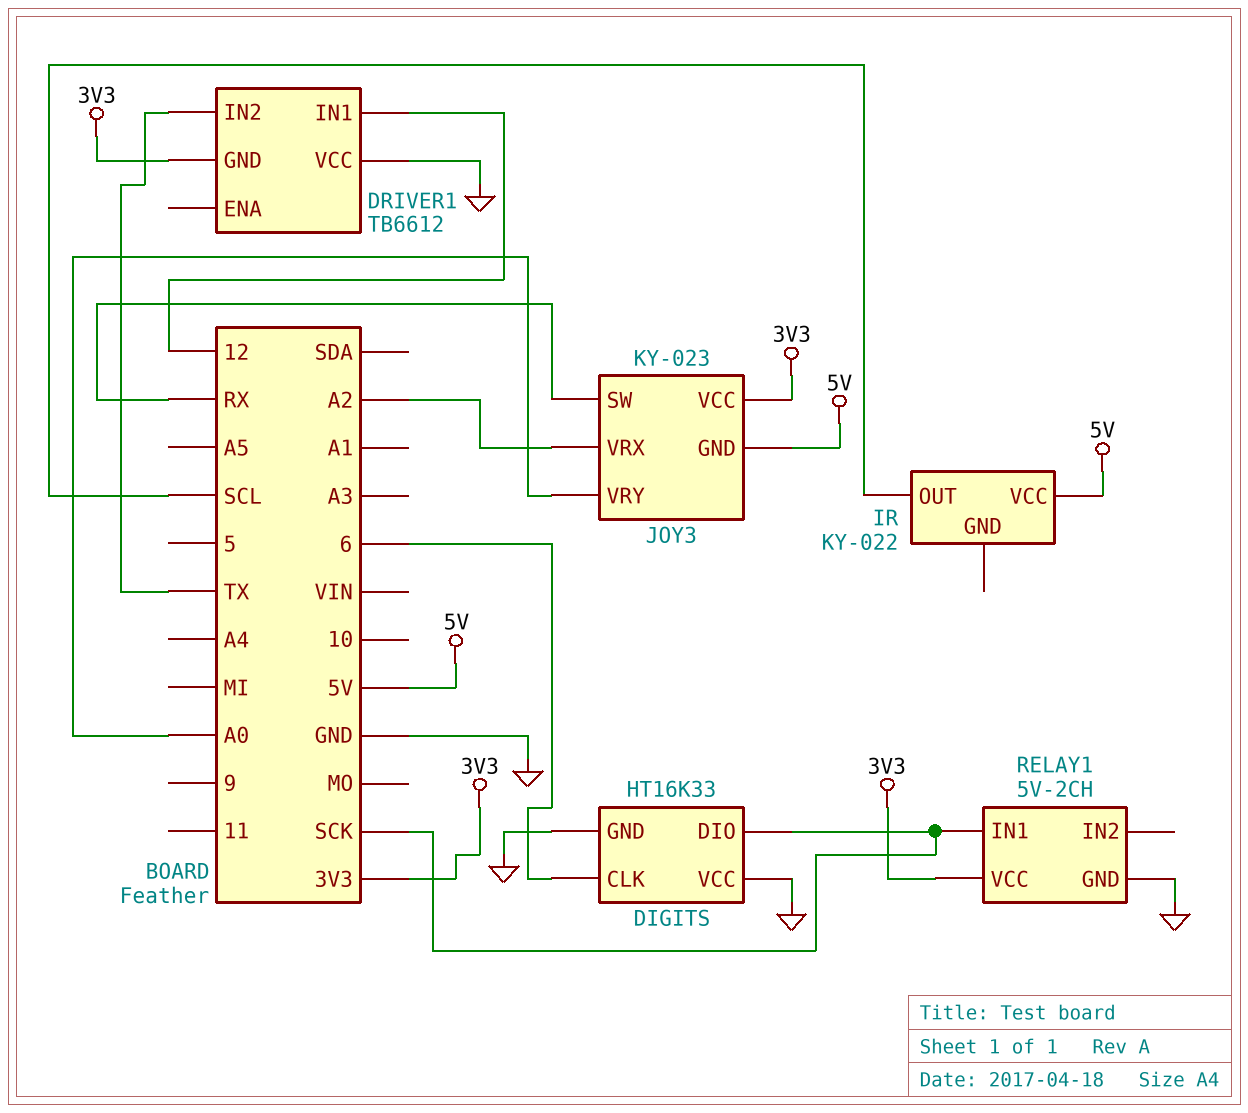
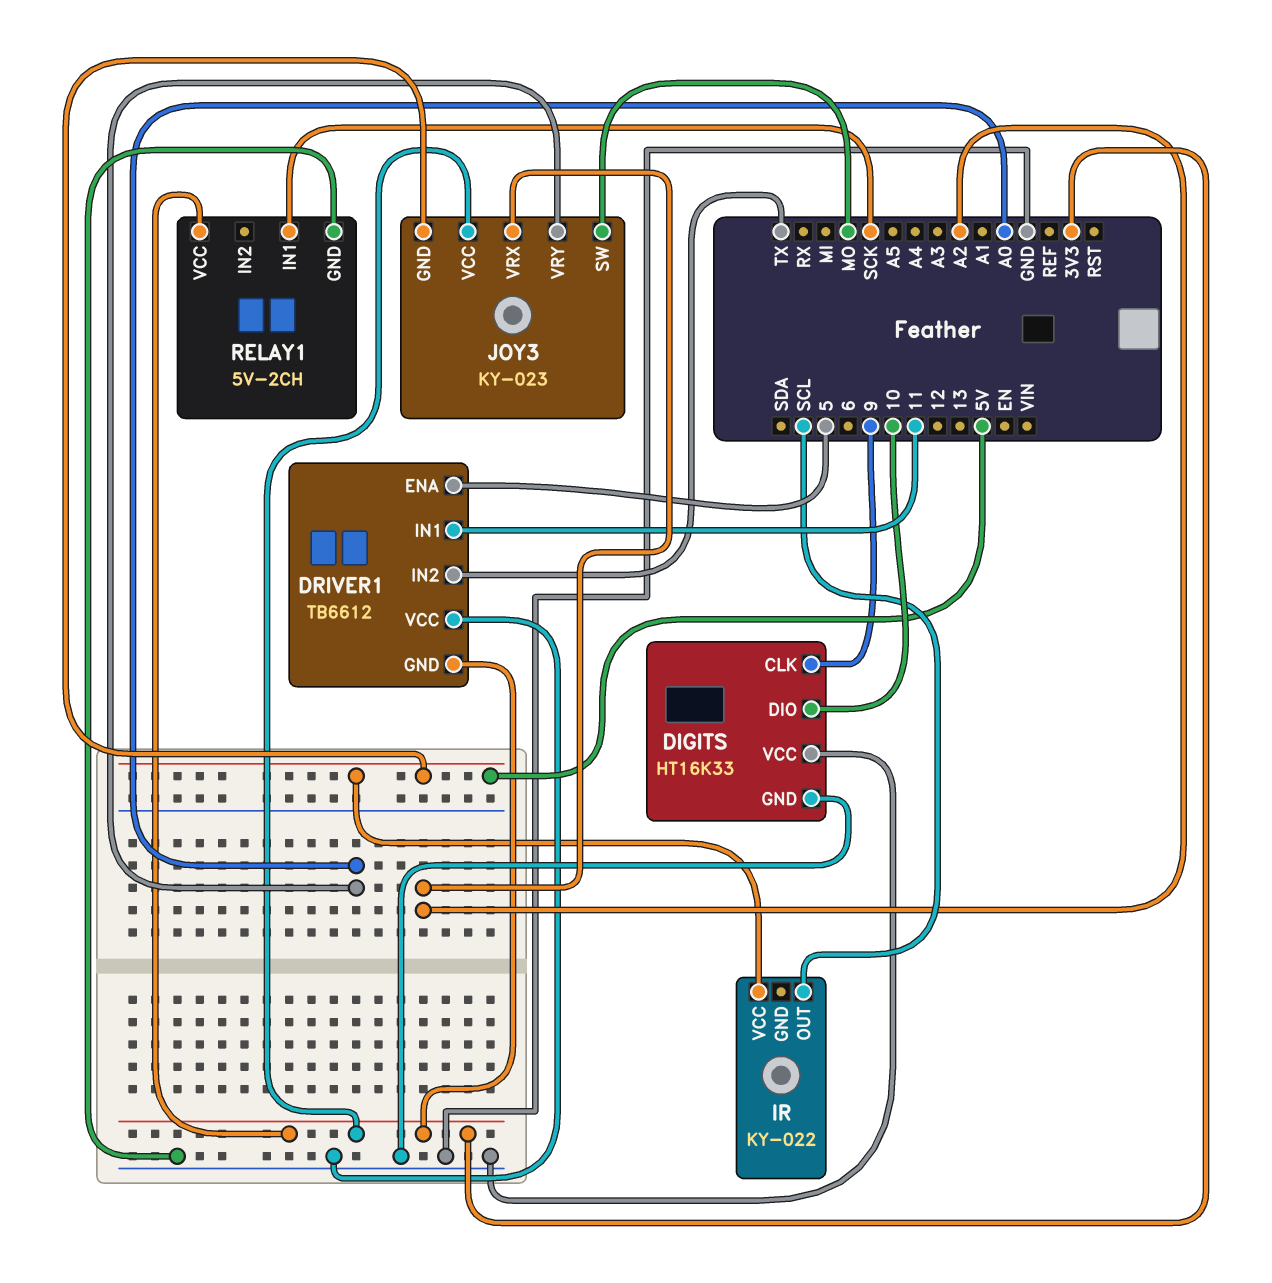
DIGITS pin CLK: 6 -> 9
DIGITS pin DIO: SCK -> 10
DRIVER1 pin ENA: none -> 5
DRIVER1 pin IN1: 12 -> 11
JOY3 pin SW: RX -> MO

